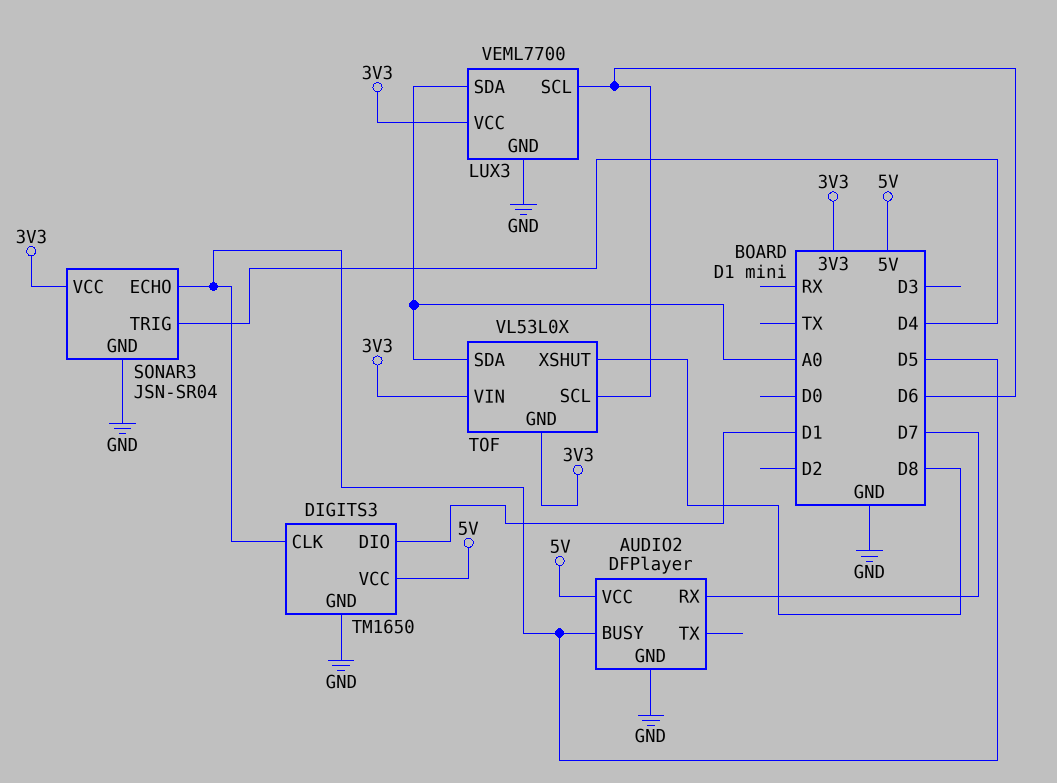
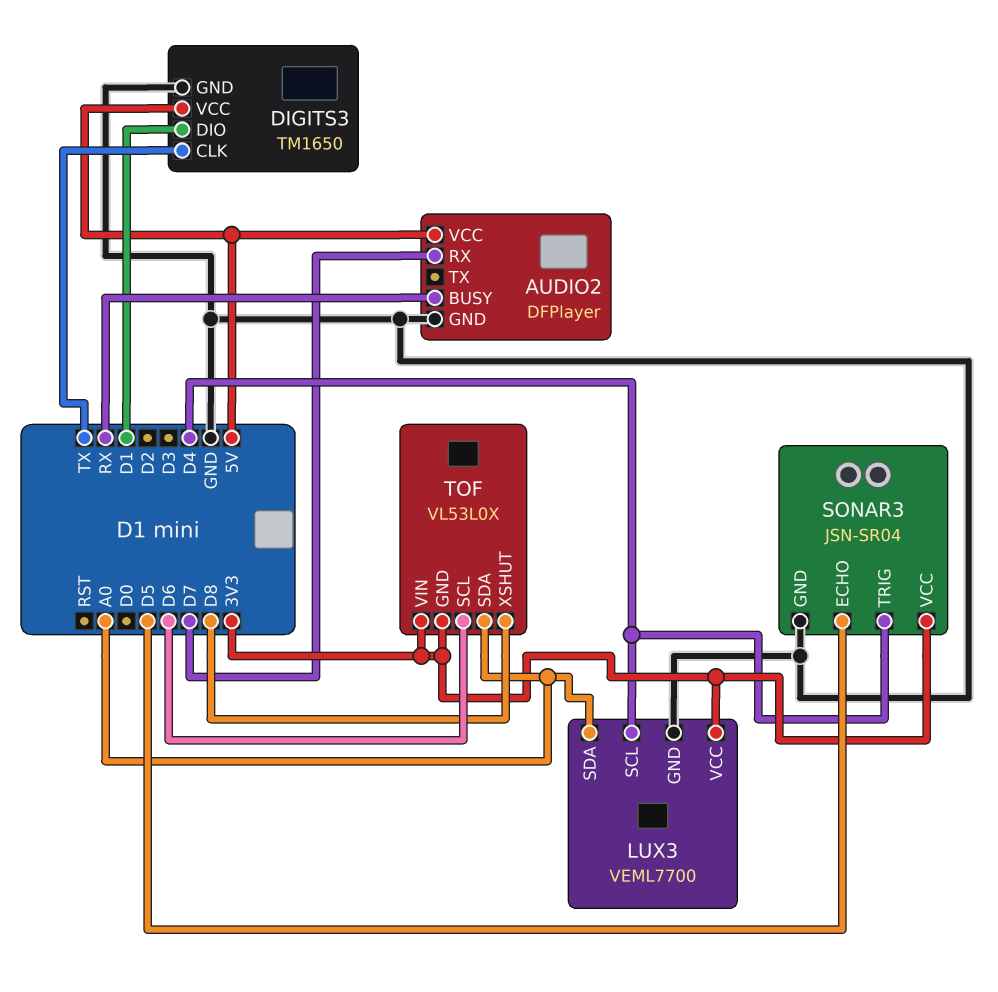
AUDIO2 pin BUSY: D5 -> RX
DIGITS3 pin CLK: D5 -> TX
LUX3 pin SCL: D6 -> D4

